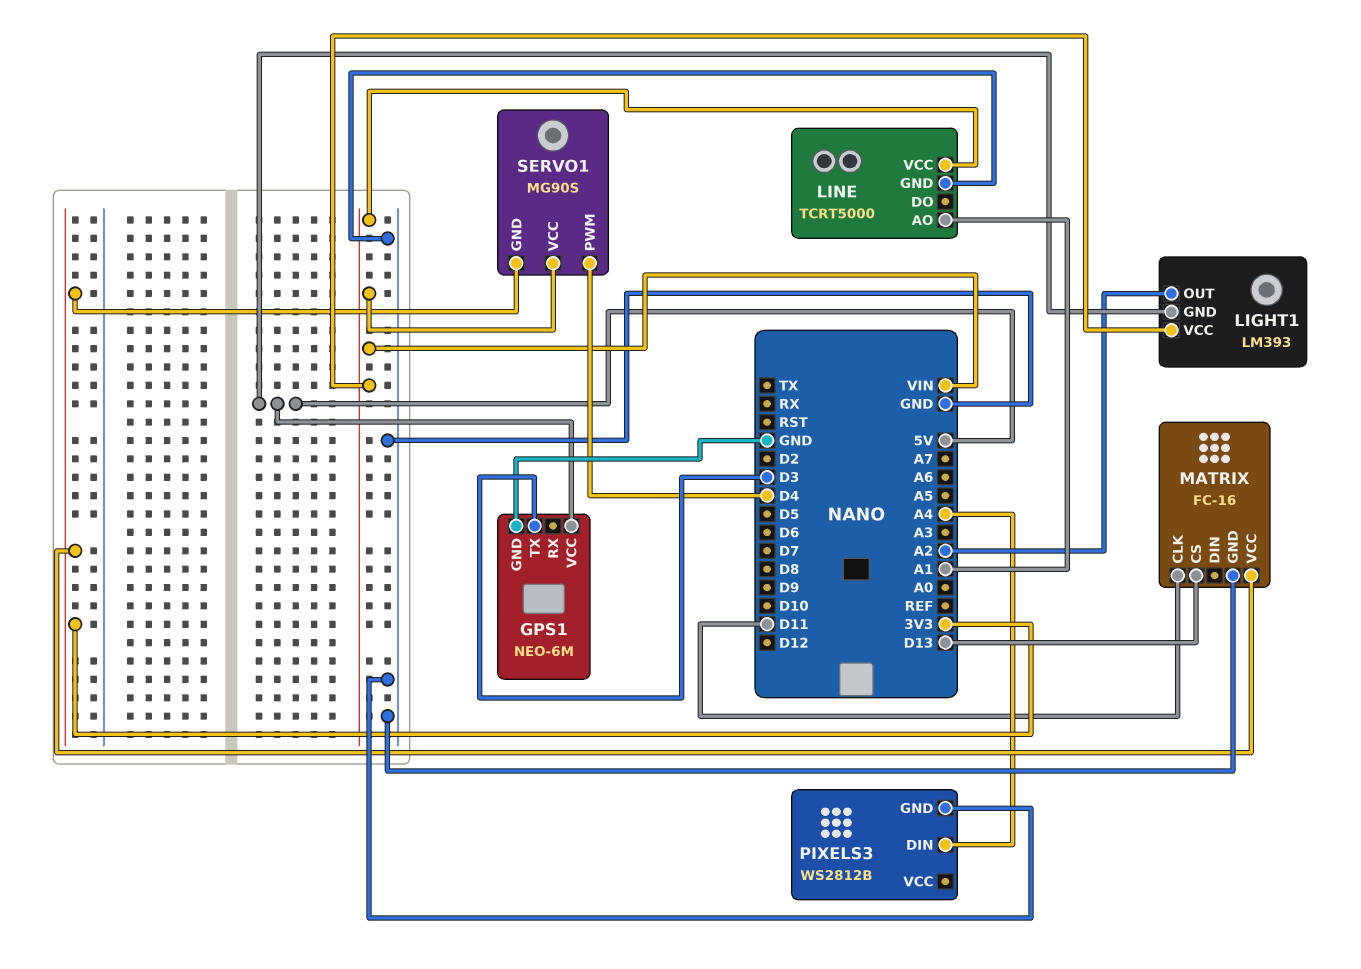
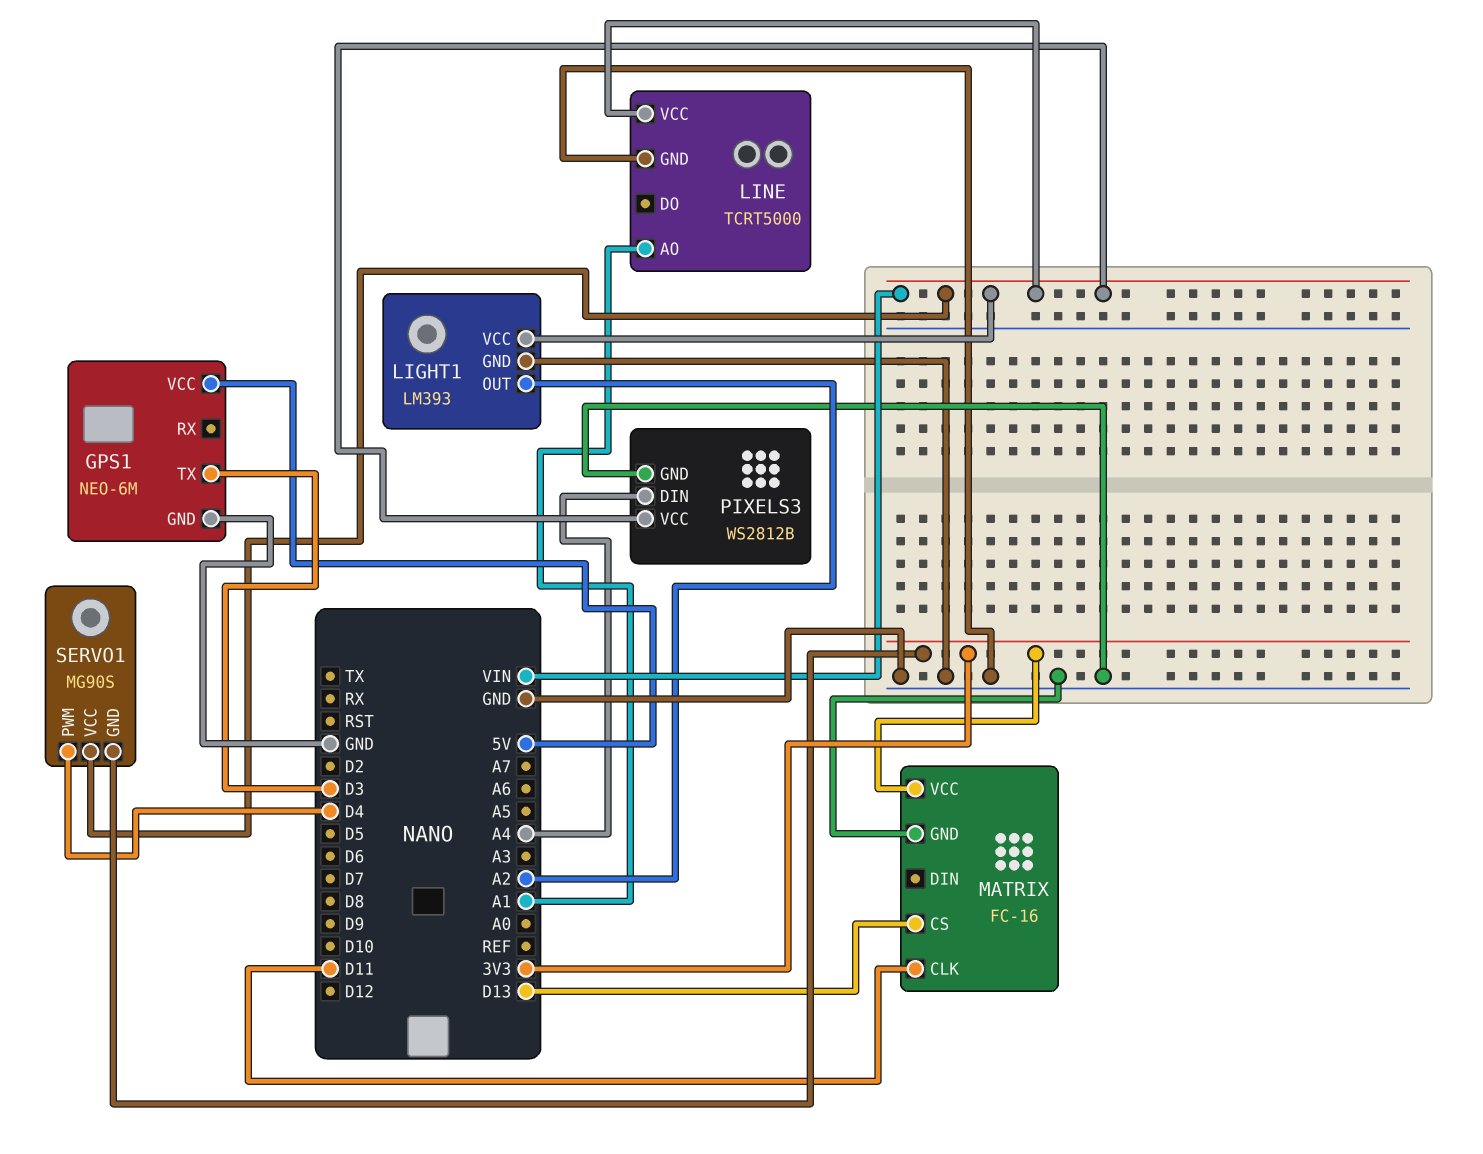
LIGHT1 pin GND: 5V -> GND
PIXELS3 pin VCC: none -> VIN

